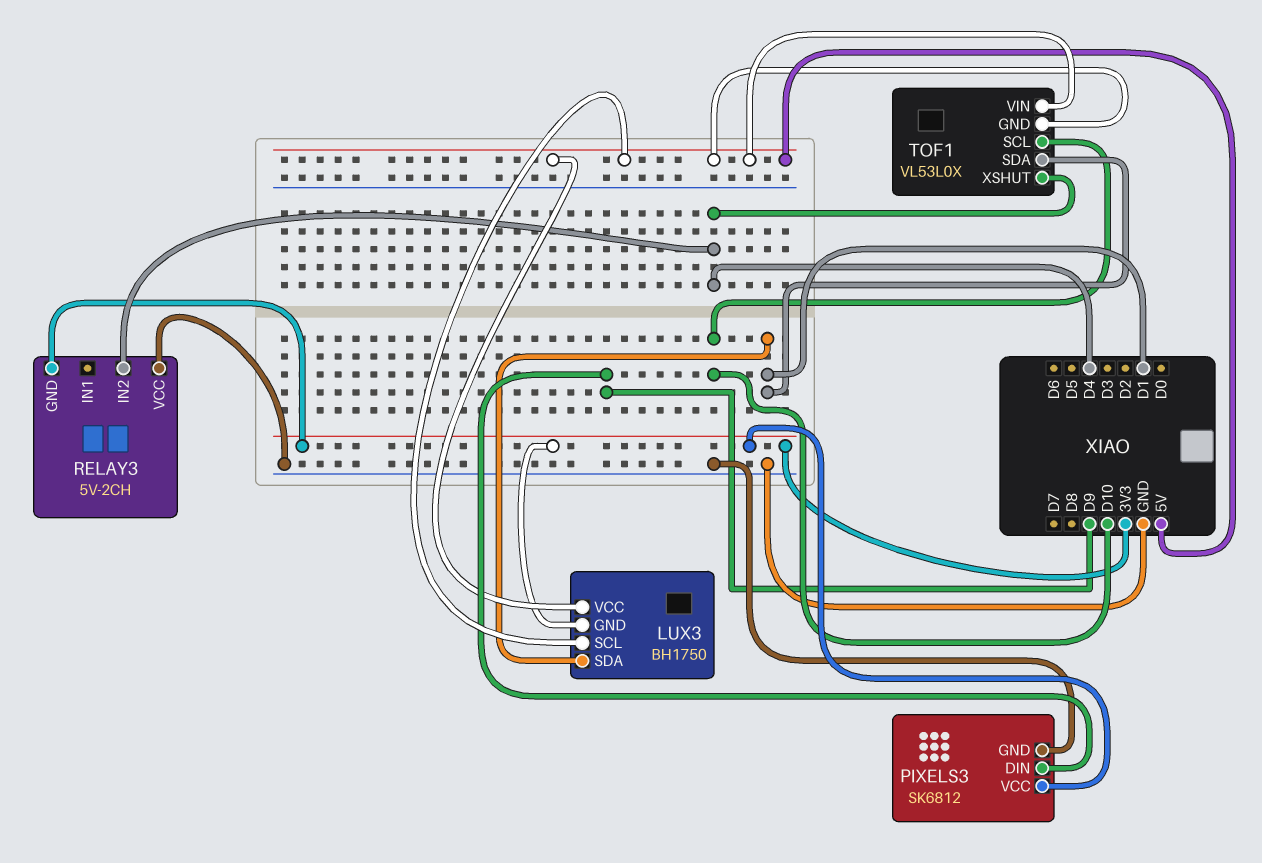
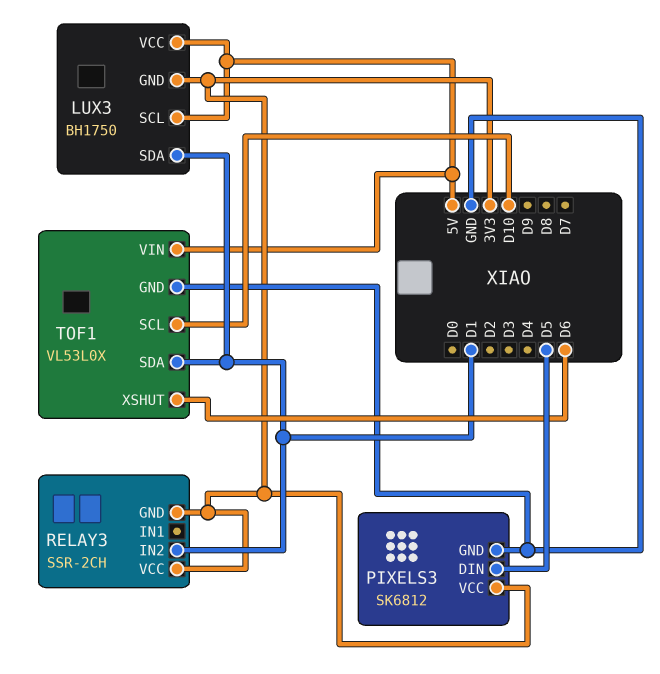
PIXELS3 pin DIN: D9 -> D5
RELAY3: 5V-2CH -> SSR-2CH
RELAY3 pin IN2: D4 -> D1
RELAY3 pin VCC: GND -> 3V3
TOF1 pin GND: 5V -> GND
TOF1 pin XSHUT: D4 -> D6

